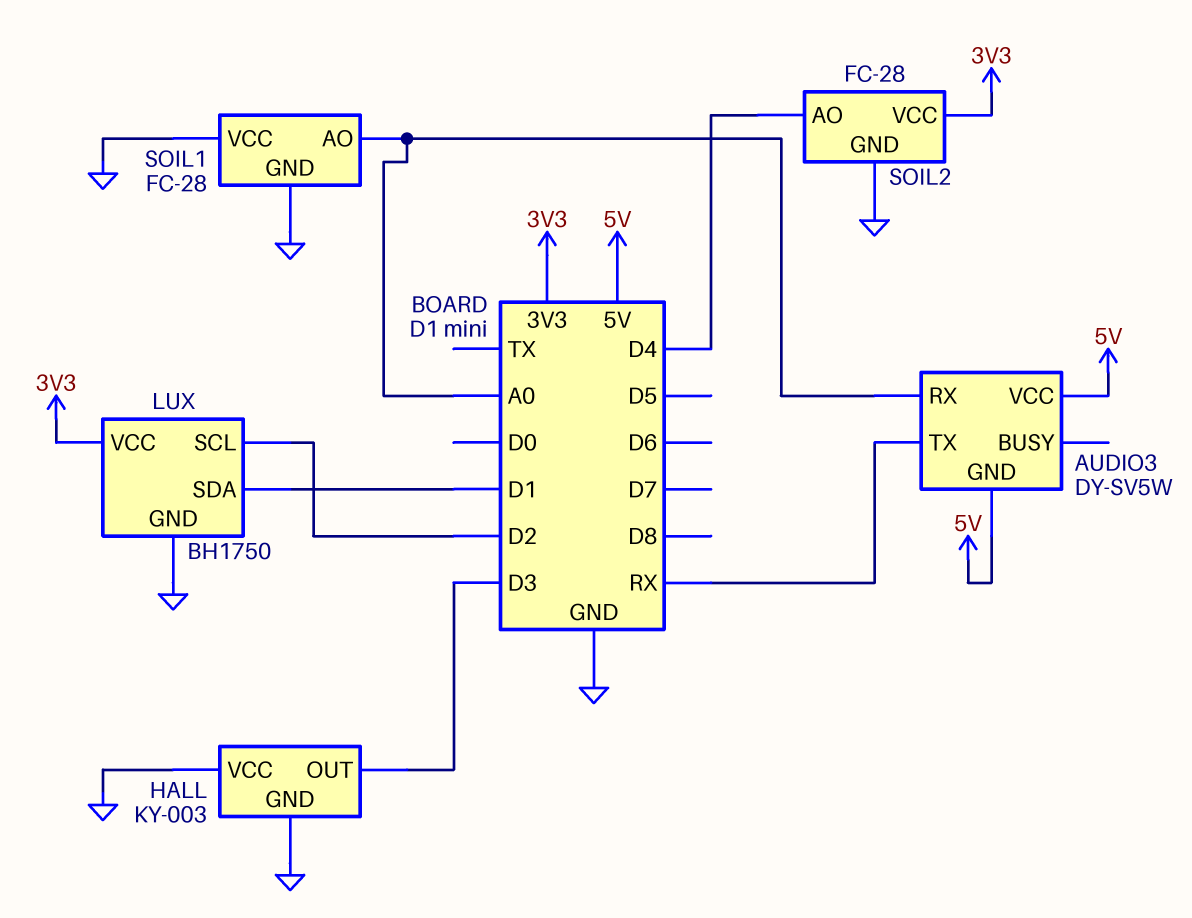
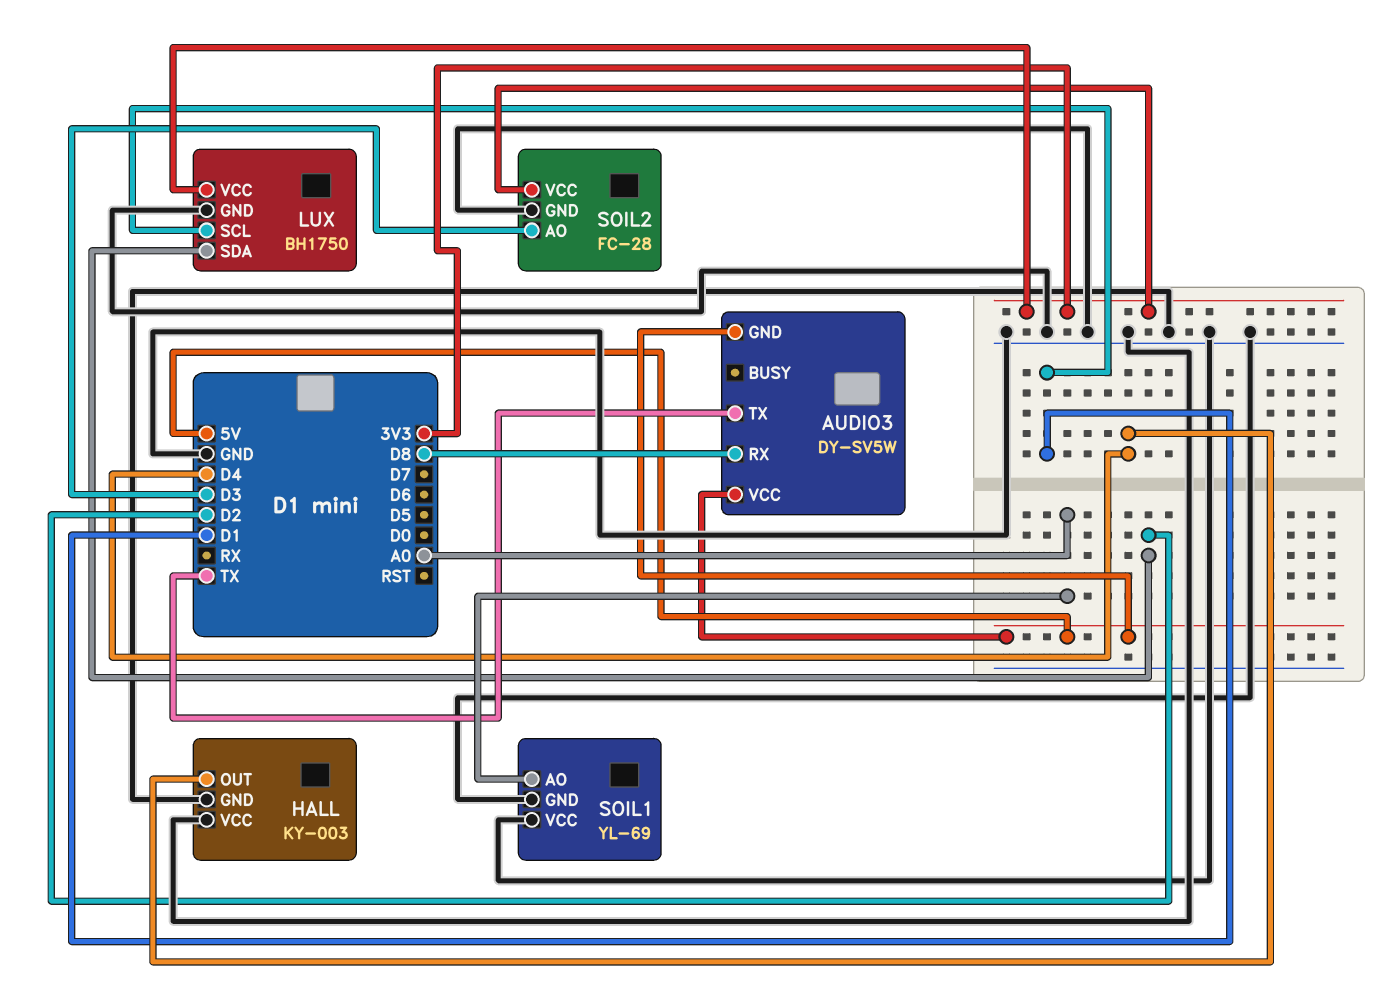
AUDIO3 pin RX: A0 -> D8
AUDIO3 pin TX: RX -> TX
HALL pin OUT: D3 -> D4
LUX pin SCL: D2 -> D1
LUX pin SDA: D1 -> D2
SOIL1: FC-28 -> YL-69
SOIL2 pin AO: D4 -> D3

